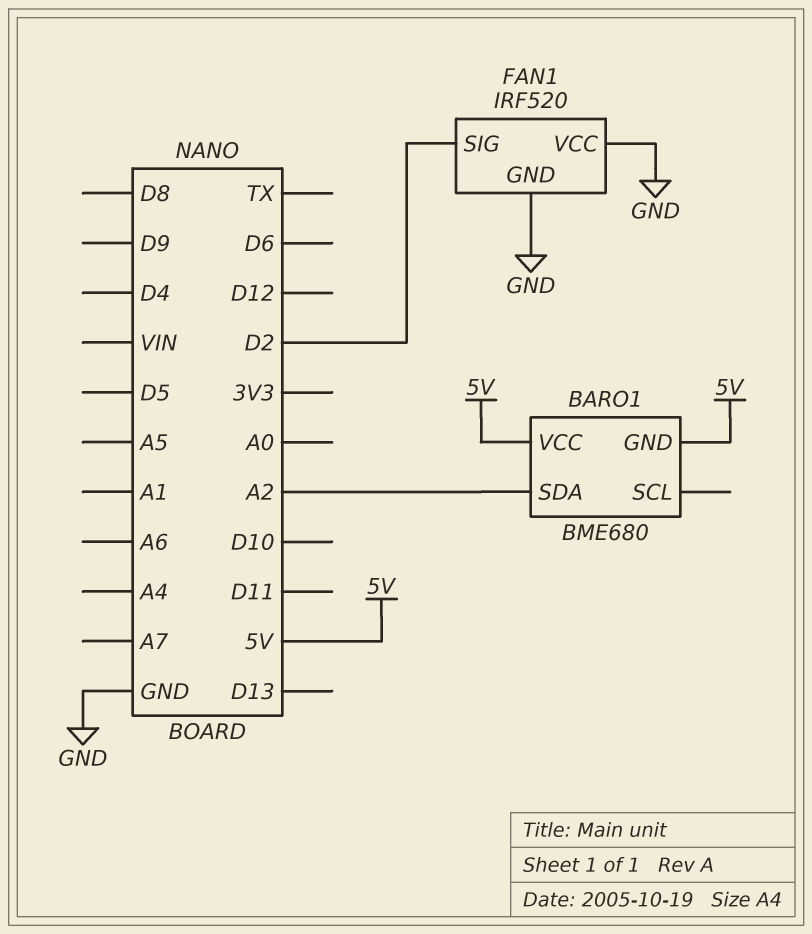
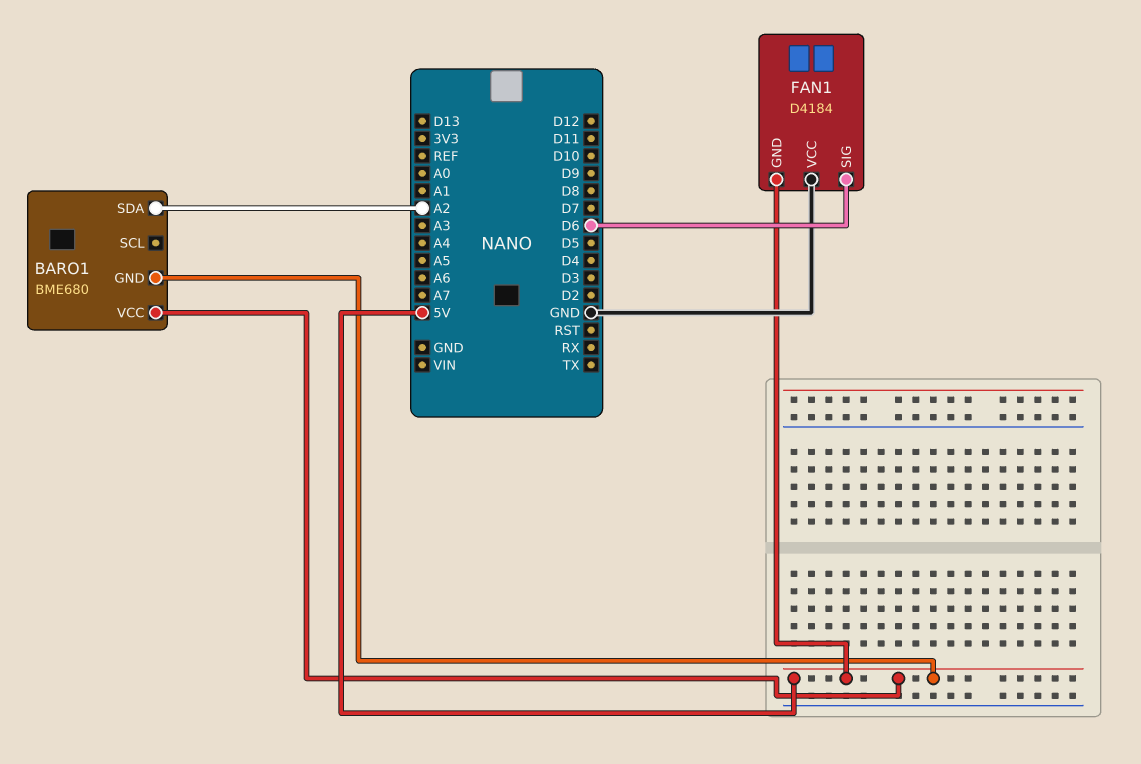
FAN1: IRF520 -> D4184
FAN1 pin GND: GND -> 5V
FAN1 pin SIG: D2 -> D6

